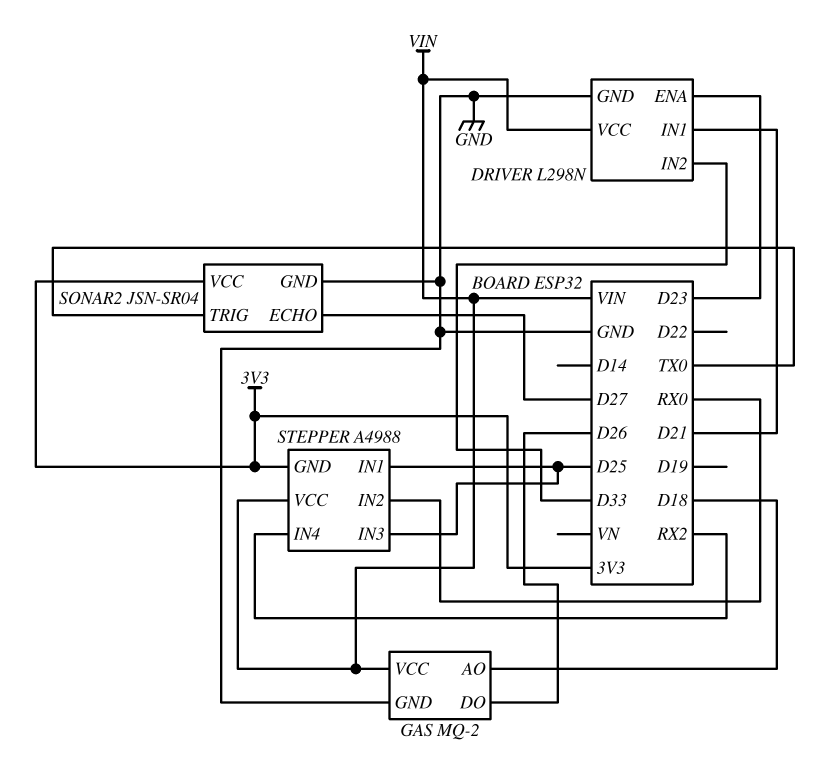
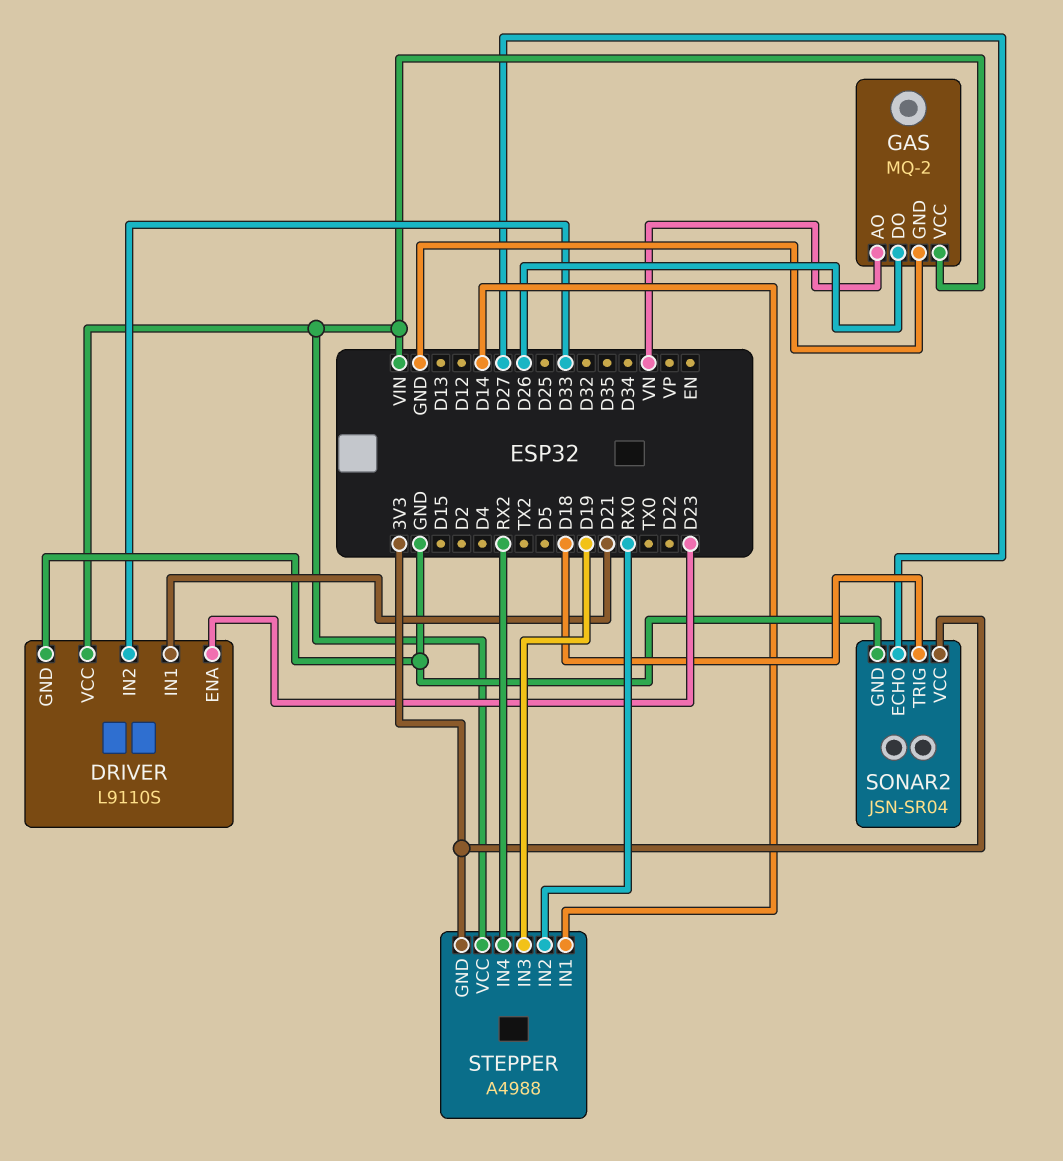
DRIVER: L298N -> L9110S
GAS pin AO: D18 -> VN
SONAR2 pin TRIG: TX0 -> D18
STEPPER pin IN1: D25 -> D14
STEPPER pin IN3: D25 -> D19

